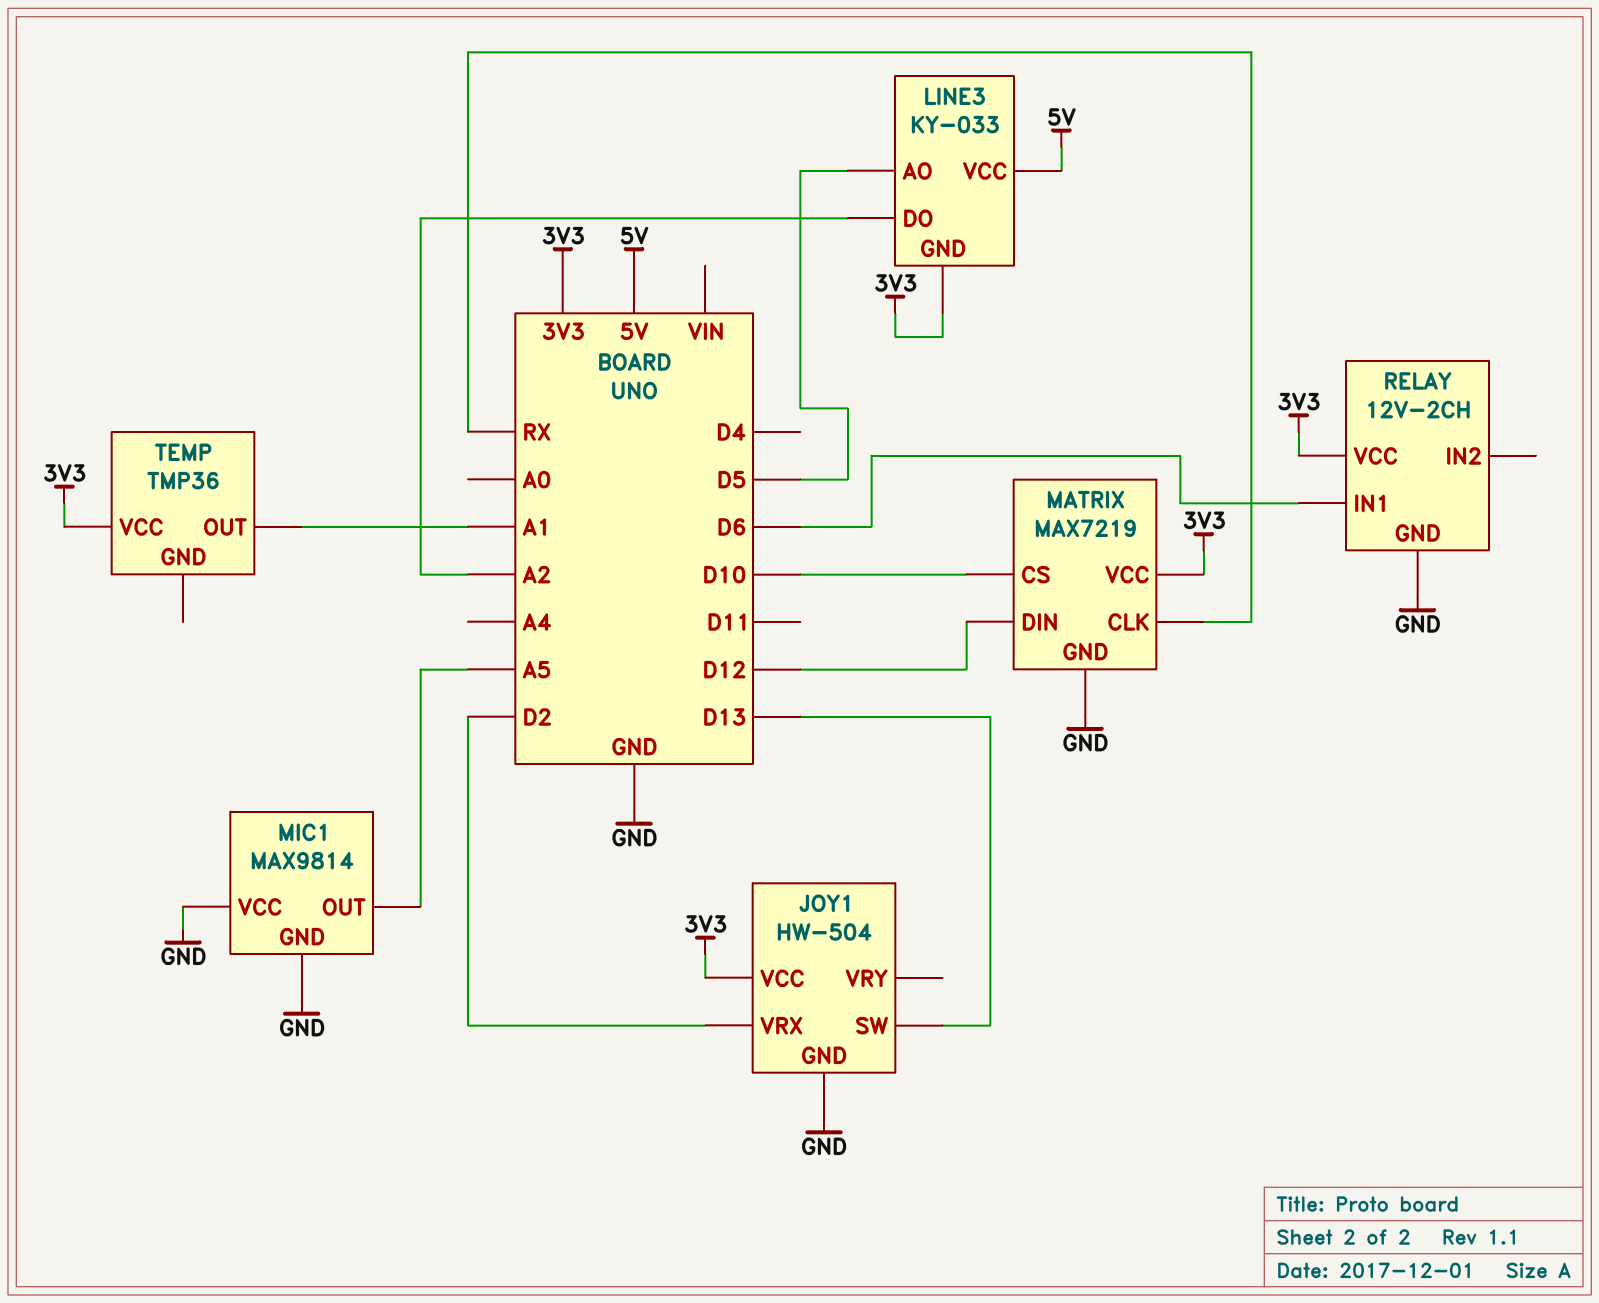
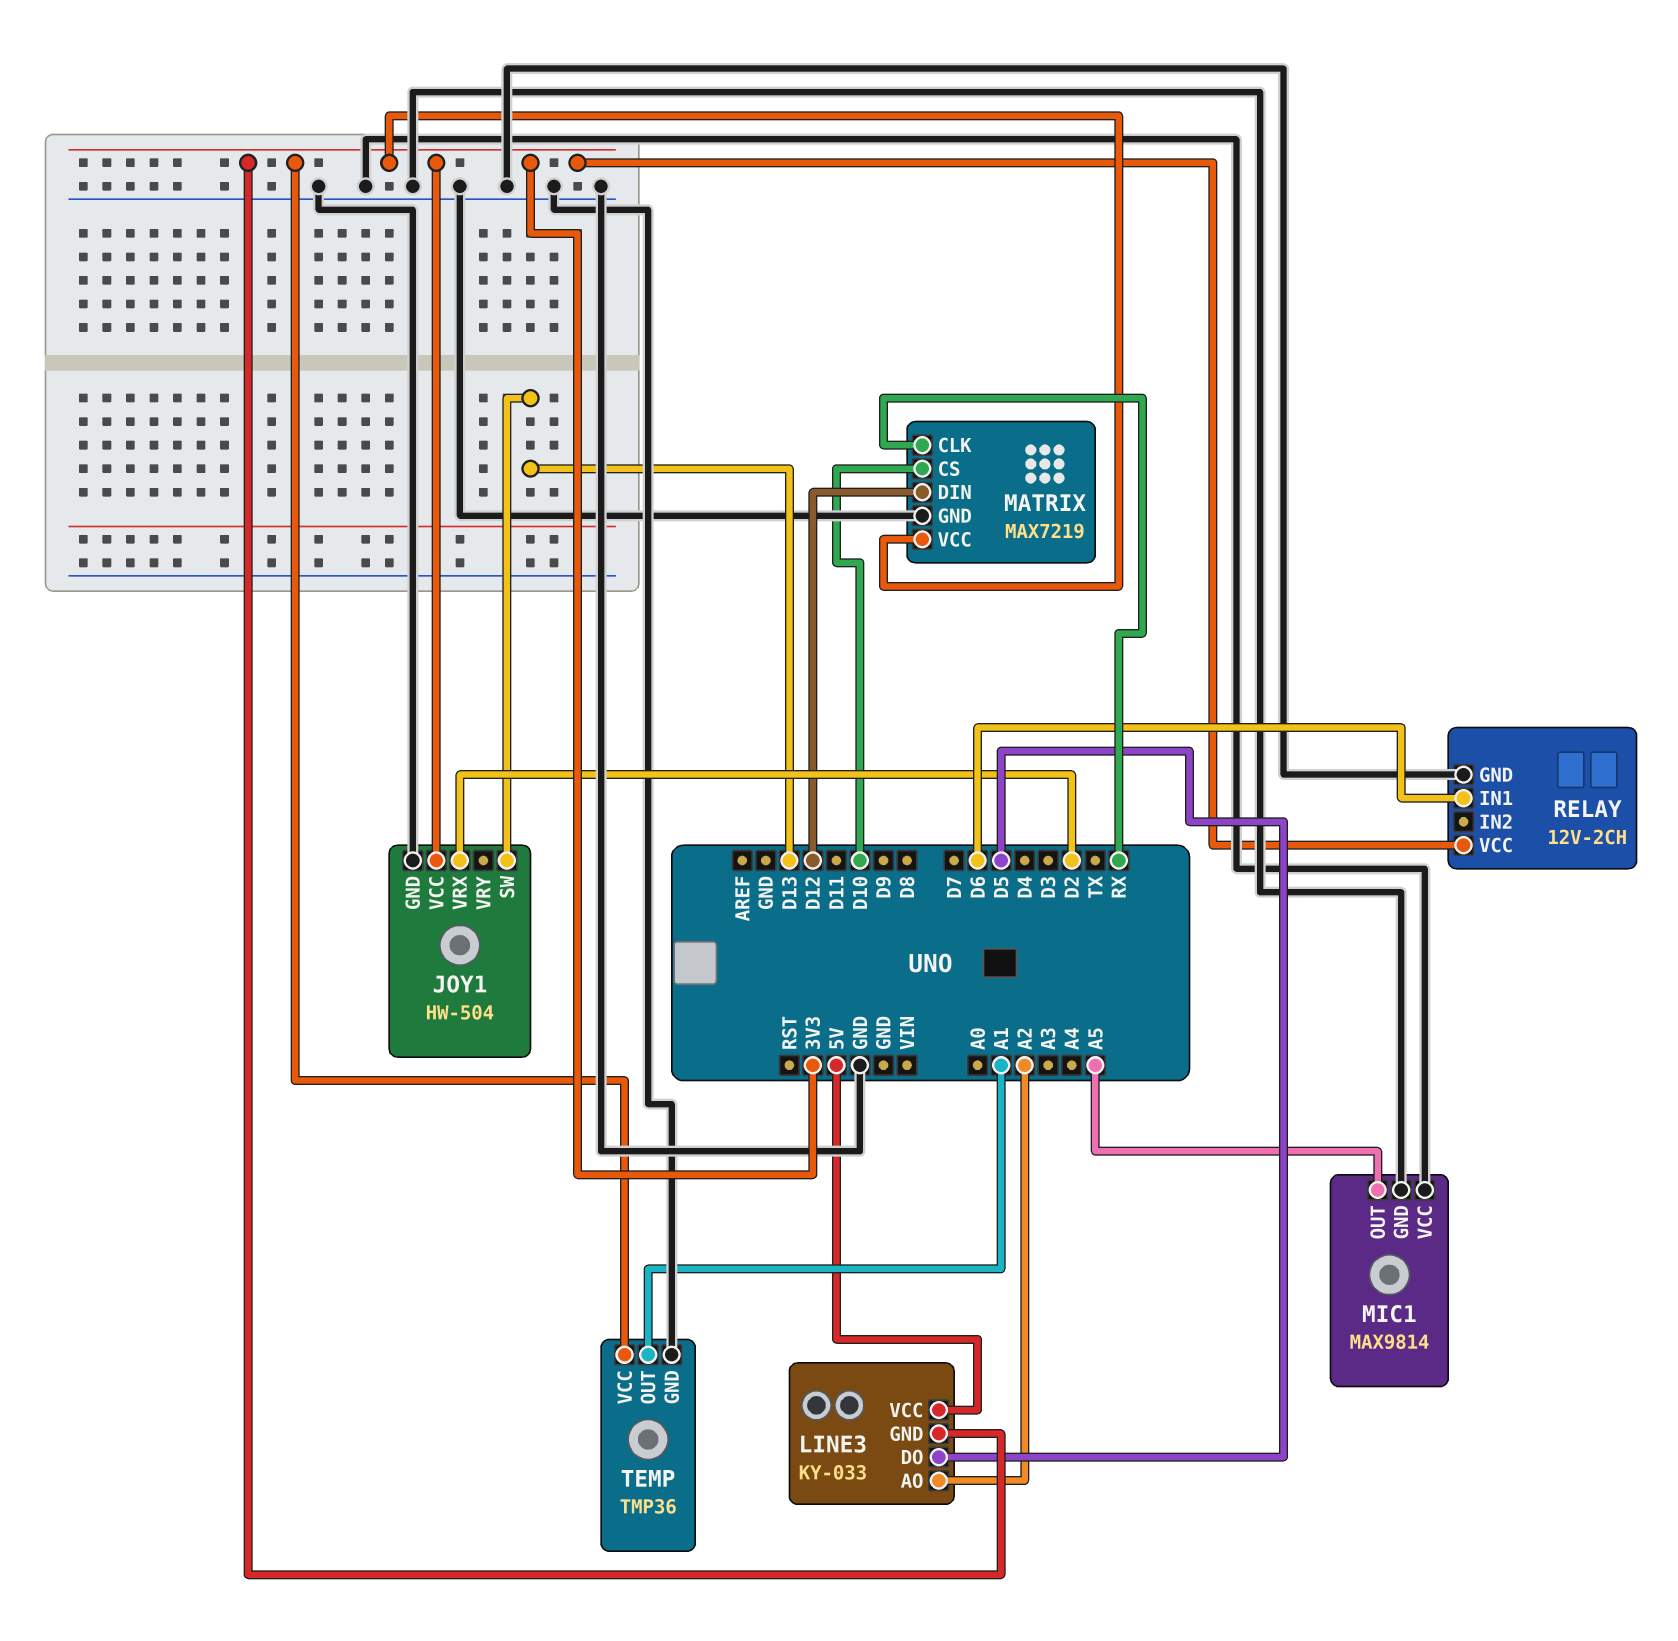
LINE3 pin AO: D5 -> A2
LINE3 pin DO: A2 -> D5
TEMP pin GND: none -> GND

